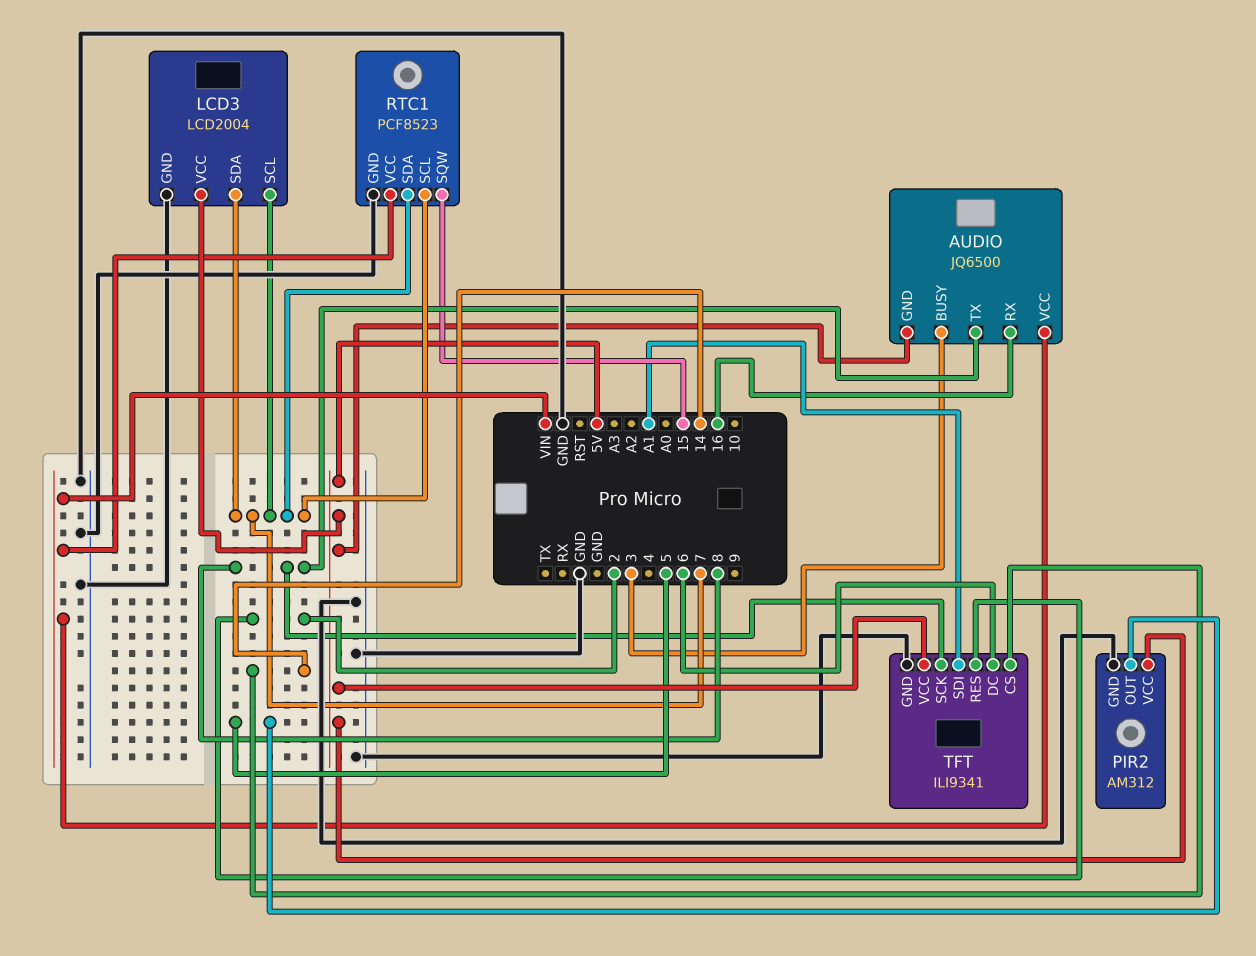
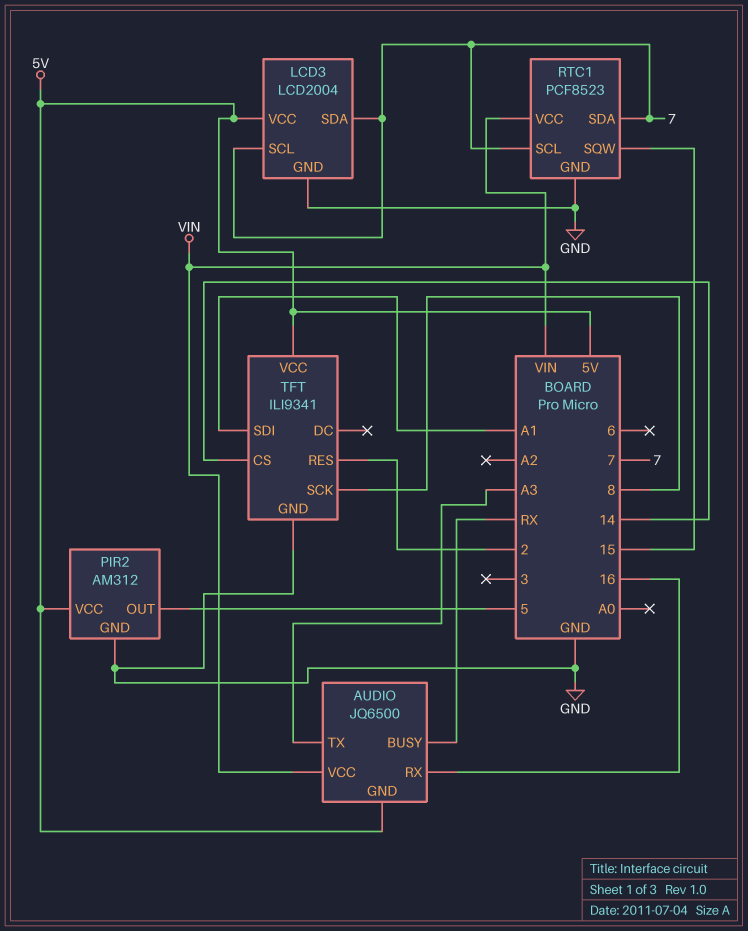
AUDIO pin BUSY: 3 -> RX
AUDIO pin TX: 8 -> A3
TFT pin DC: 6 -> none

